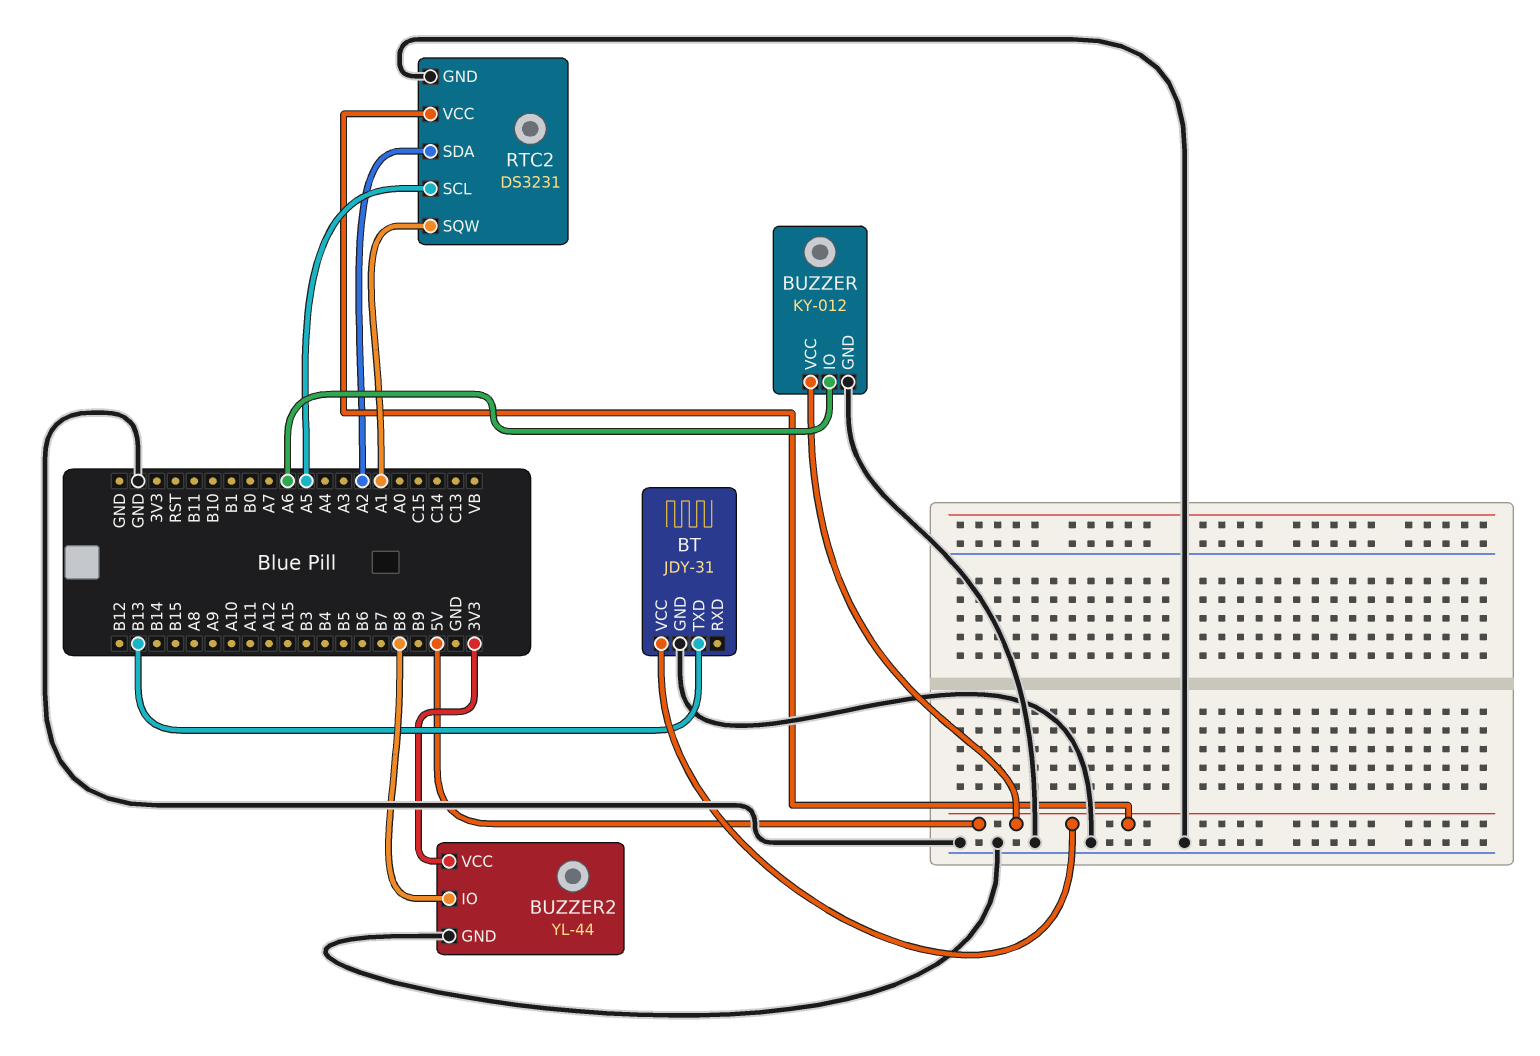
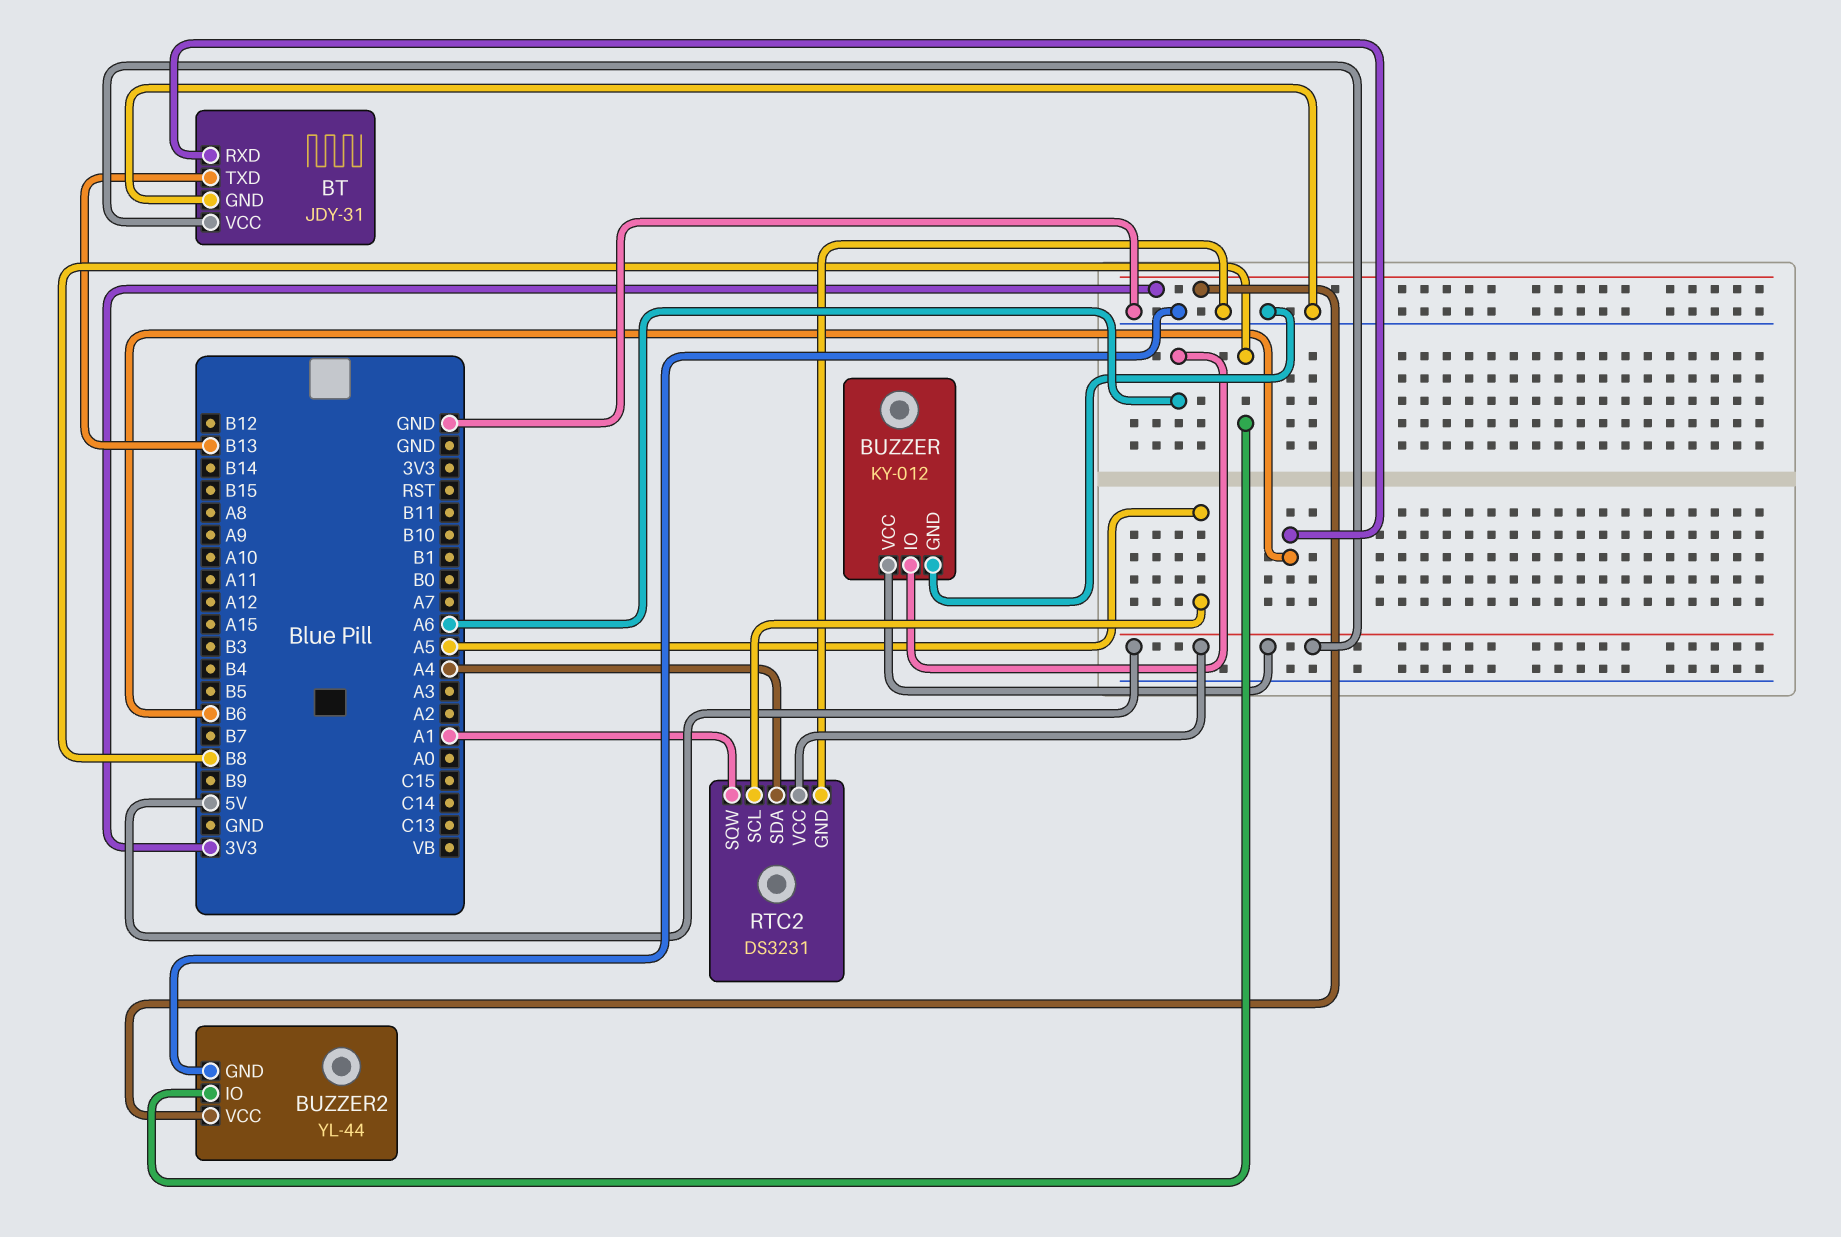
BT pin RXD: none -> B6
RTC2 pin SDA: A2 -> A4

